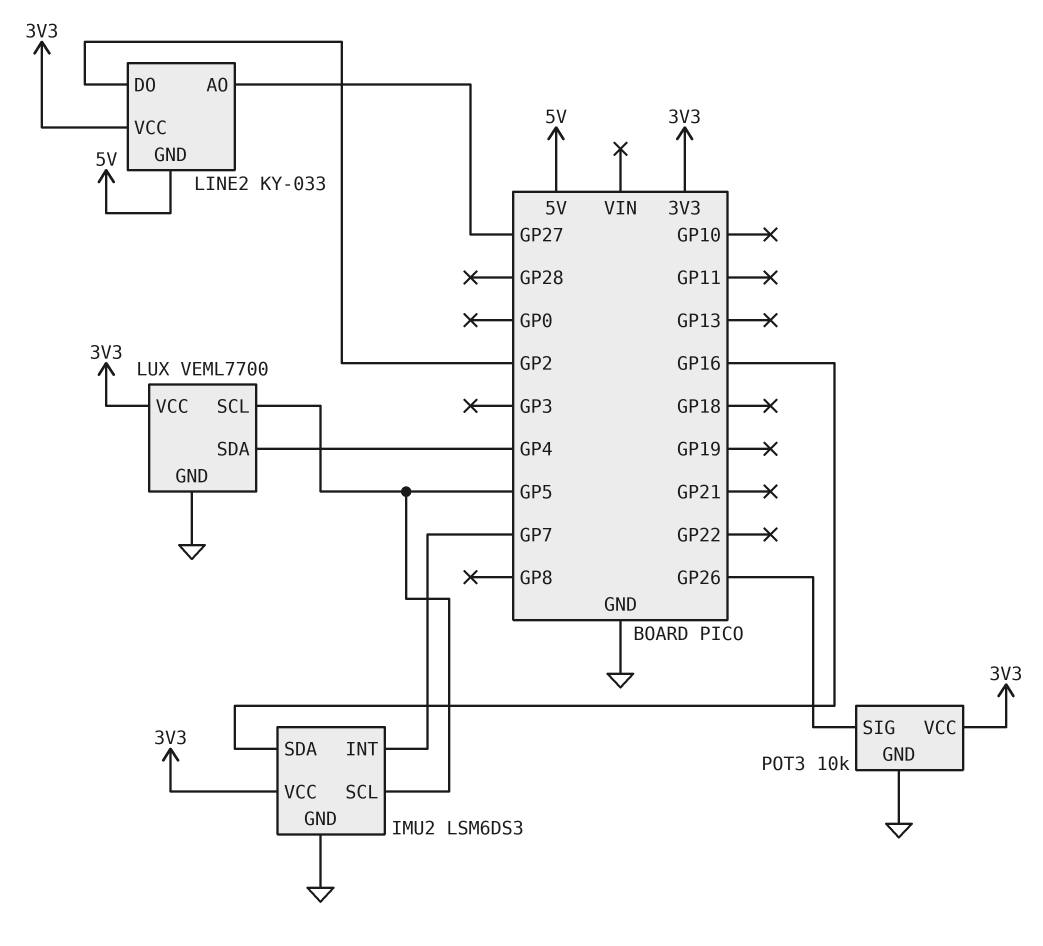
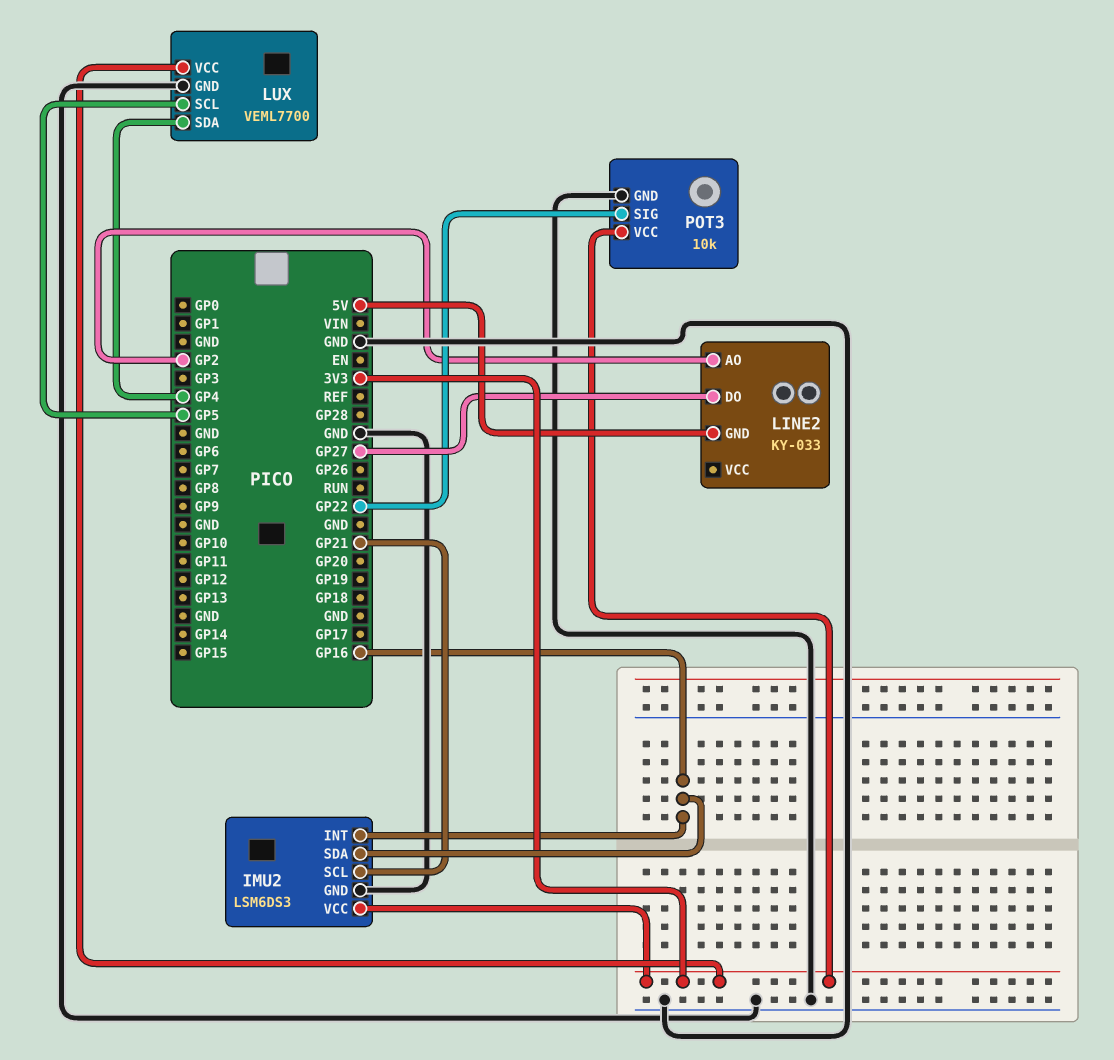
IMU2 pin INT: GP7 -> GP16
IMU2 pin SCL: GP5 -> GP21
LINE2 pin AO: GP27 -> GP2
LINE2 pin DO: GP2 -> GP27
LINE2 pin VCC: 3V3 -> none
POT3 pin SIG: GP26 -> GP22

